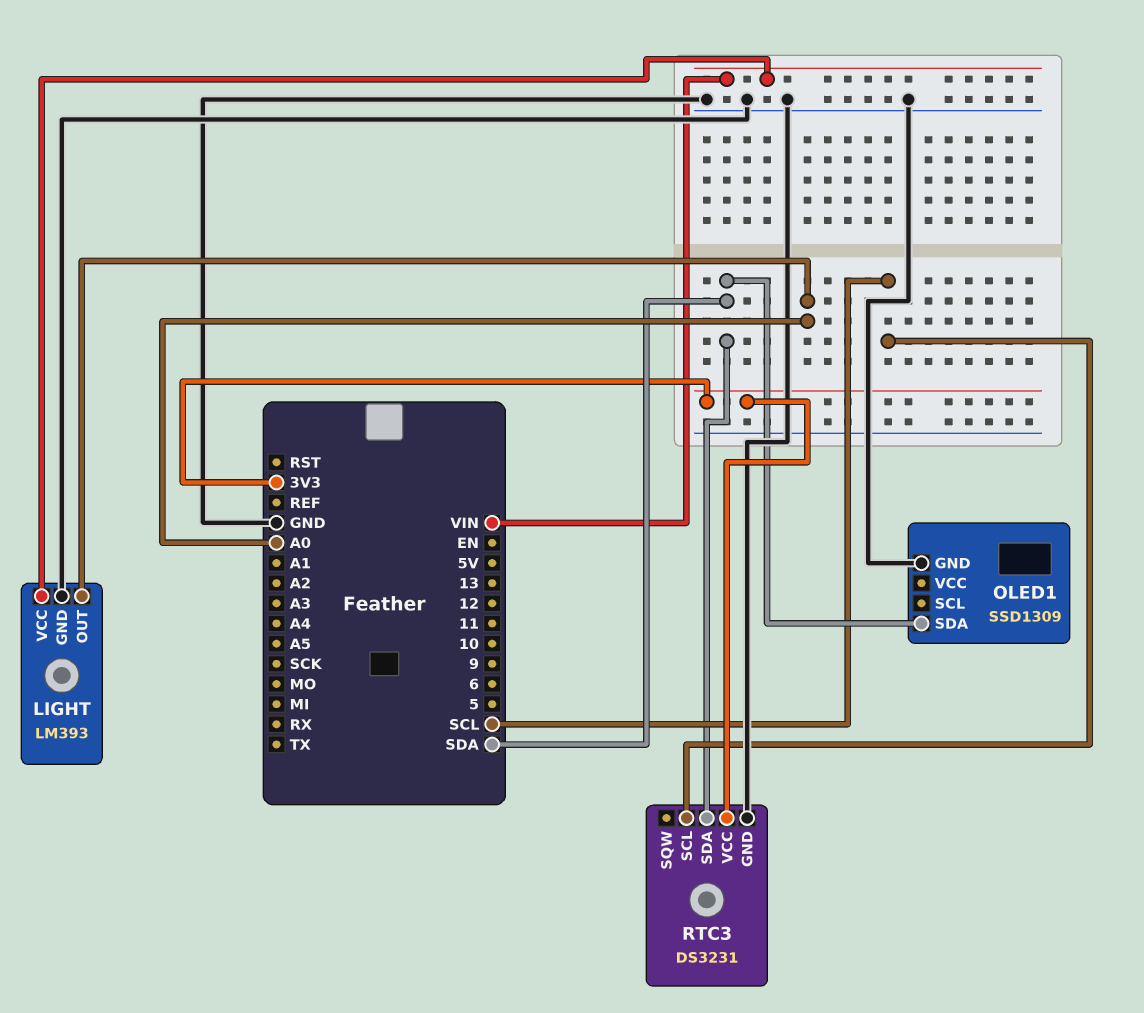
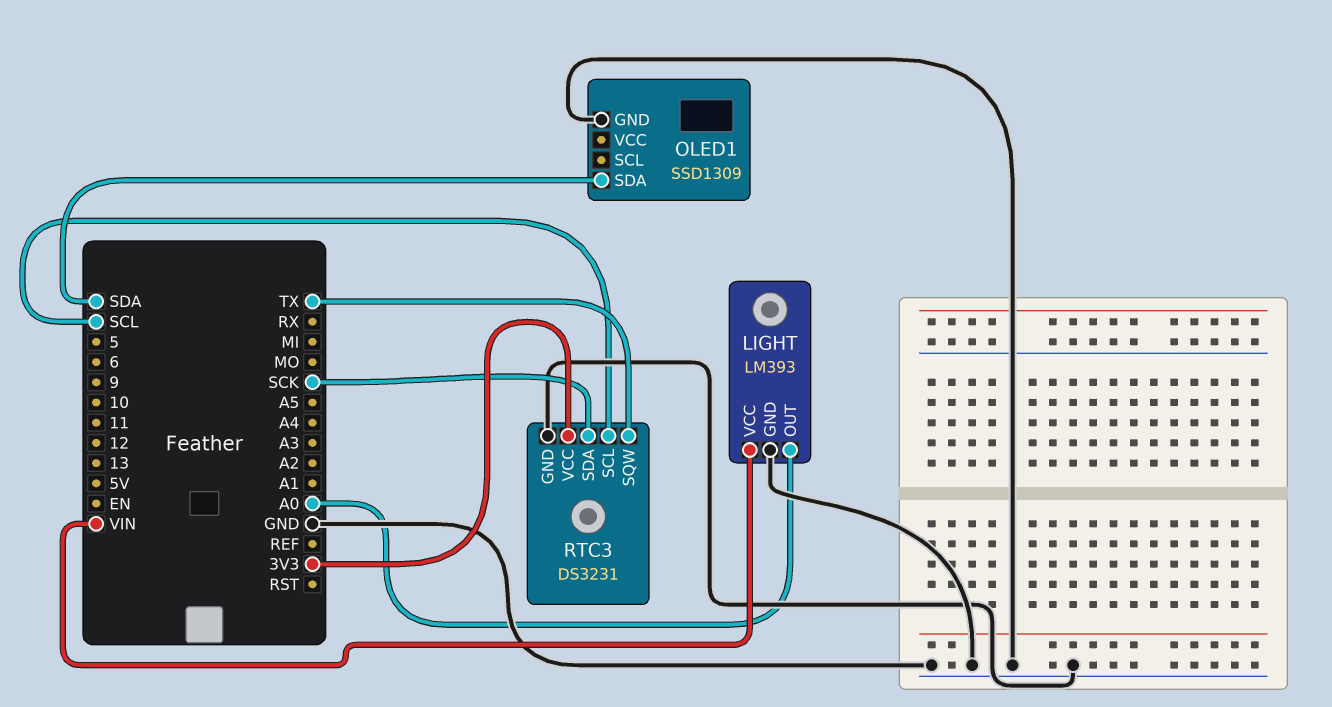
RTC3 pin SDA: SDA -> SCK
RTC3 pin SQW: none -> TX

